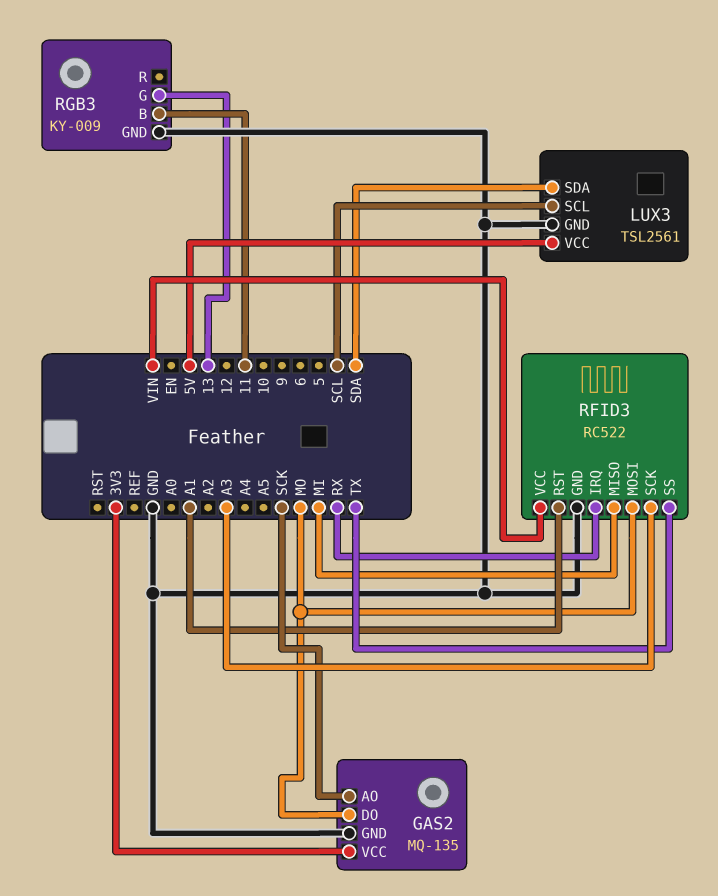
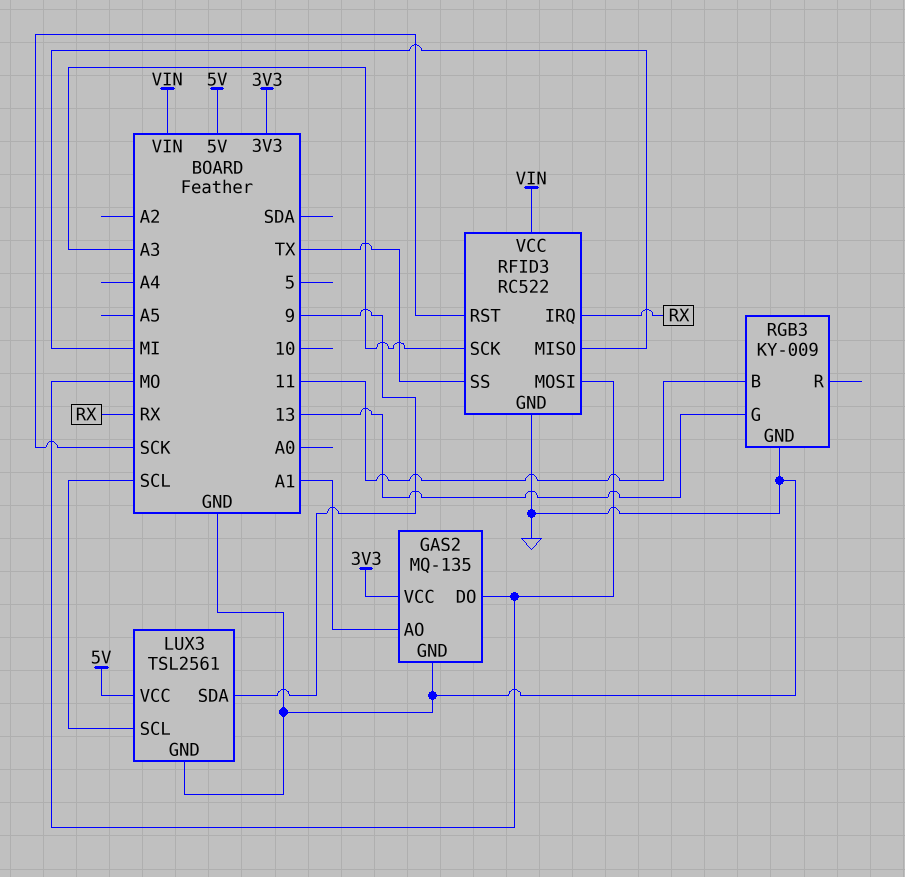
GAS2 pin AO: SCK -> A1
LUX3 pin SDA: SDA -> 9
RFID3 pin RST: A1 -> SCK

